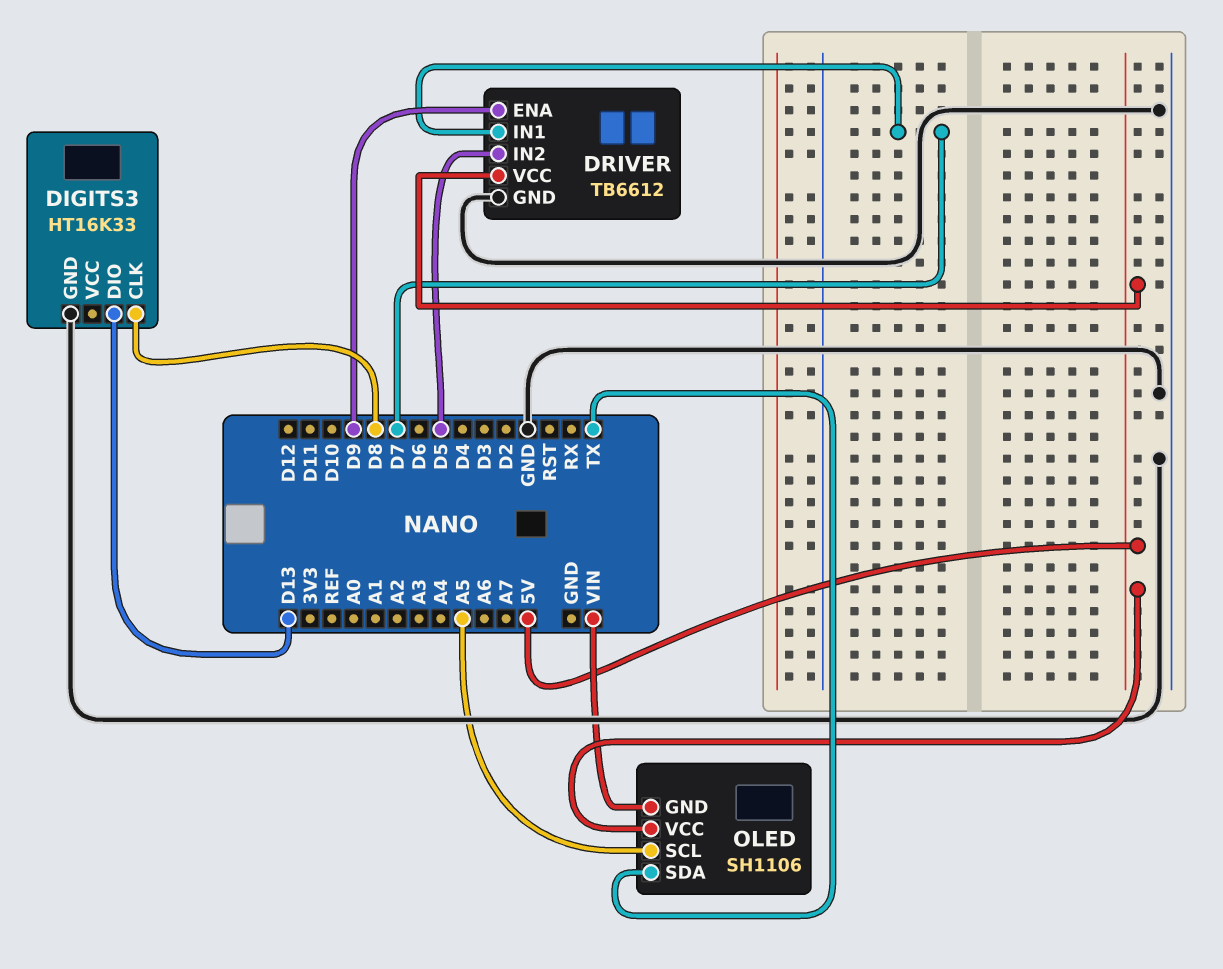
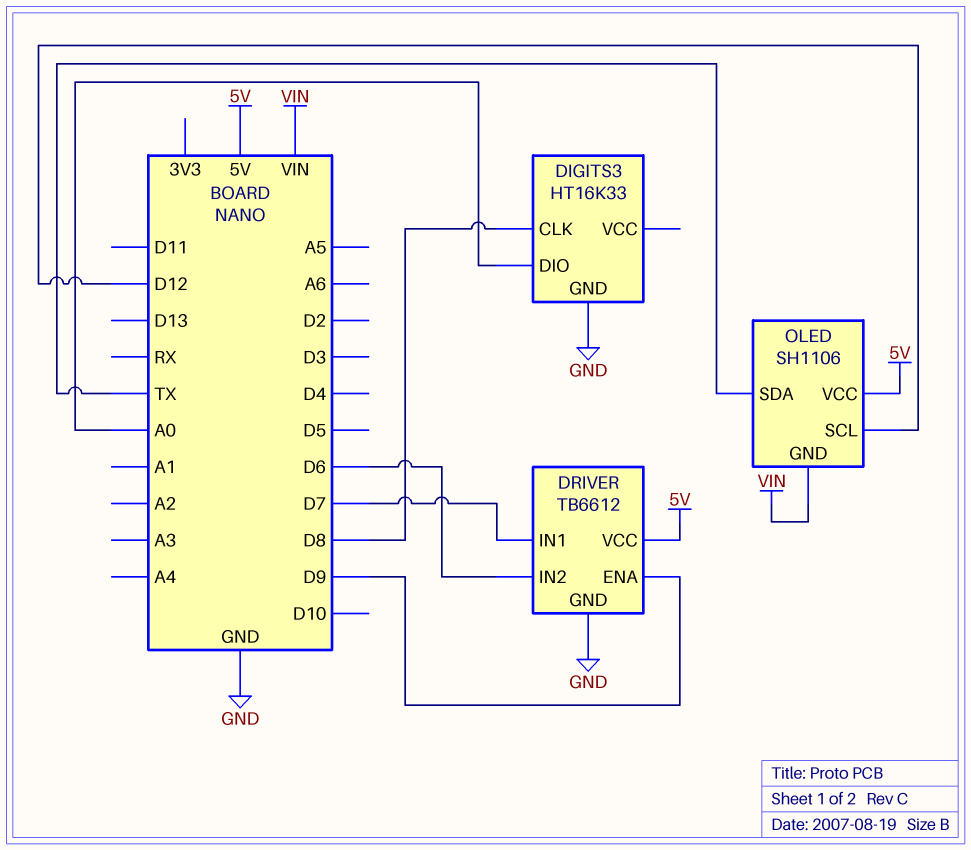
DIGITS3 pin DIO: D13 -> A0
DRIVER pin IN2: D5 -> D6
OLED pin SCL: A5 -> D12

